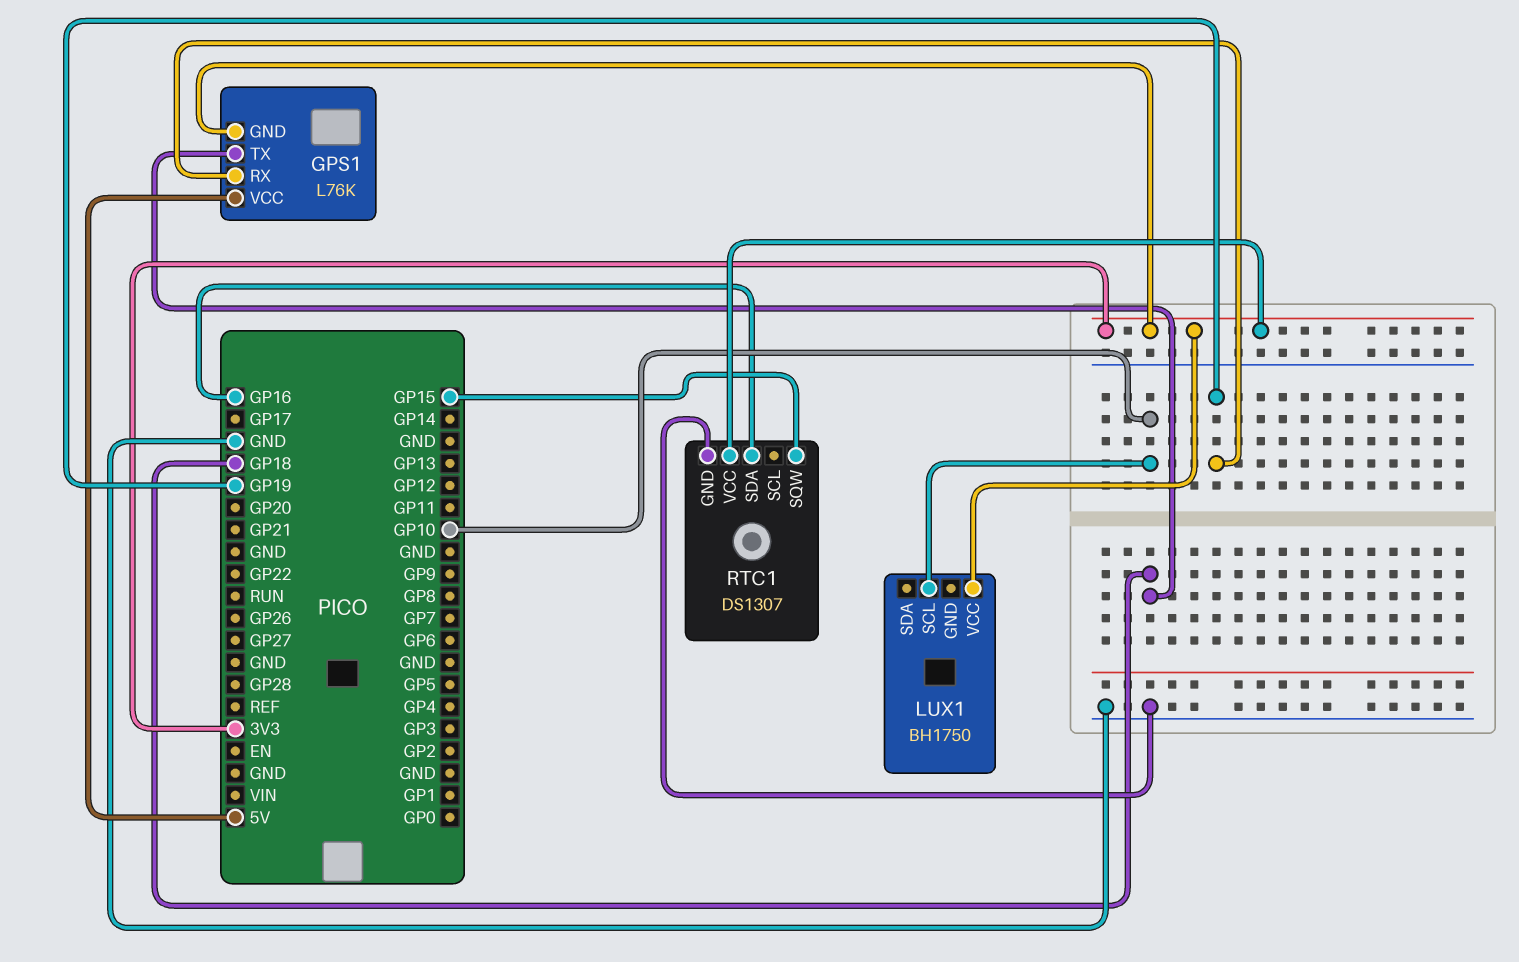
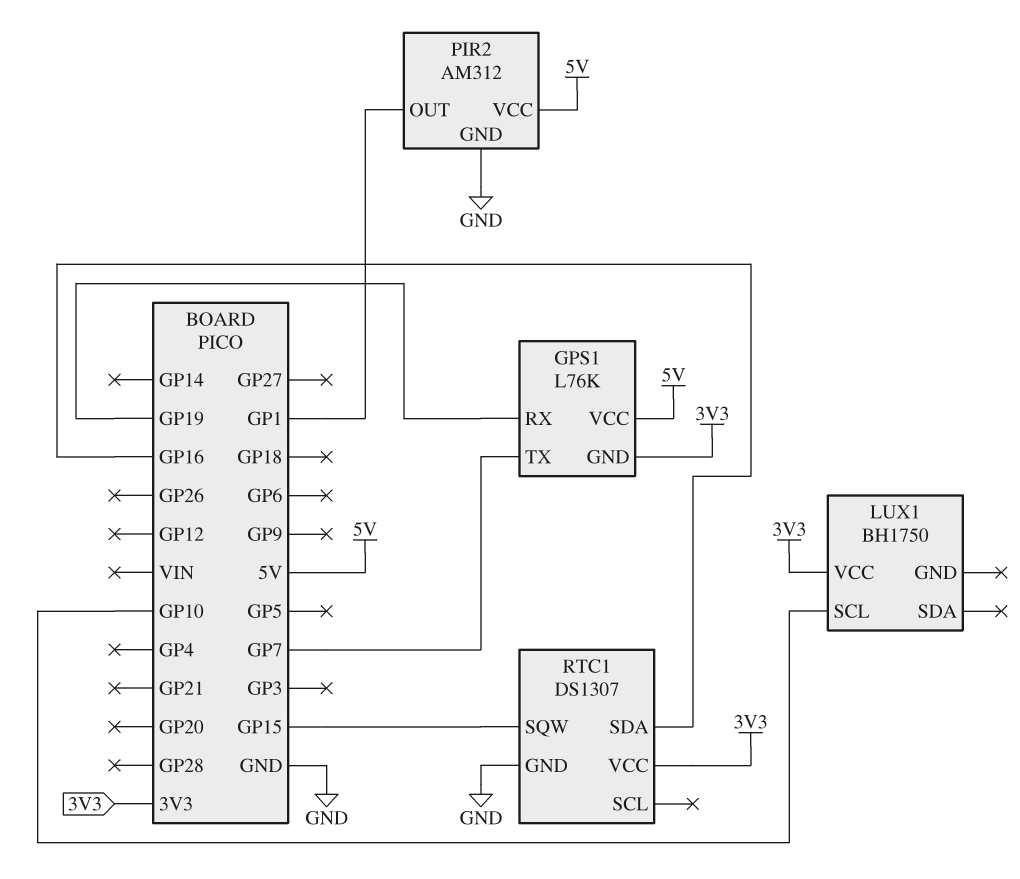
GPS1 pin TX: GP18 -> GP7
PIR2: none -> AM312
PIR2 pin GND: none -> GND
PIR2 pin OUT: none -> GP1
PIR2 pin VCC: none -> 5V

